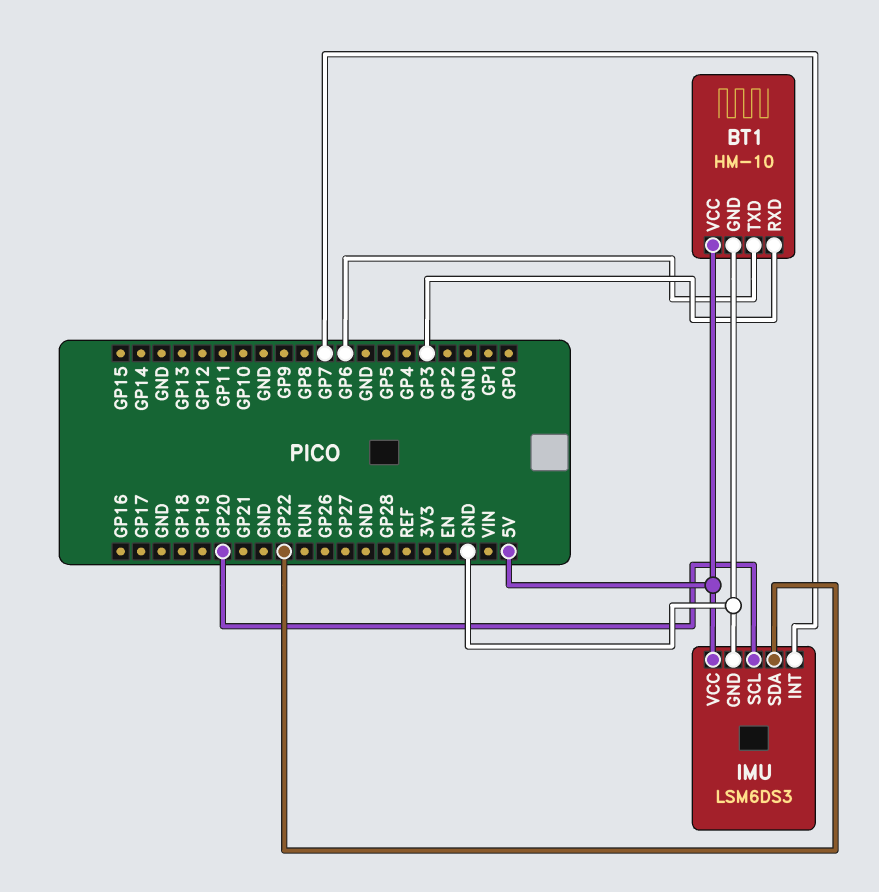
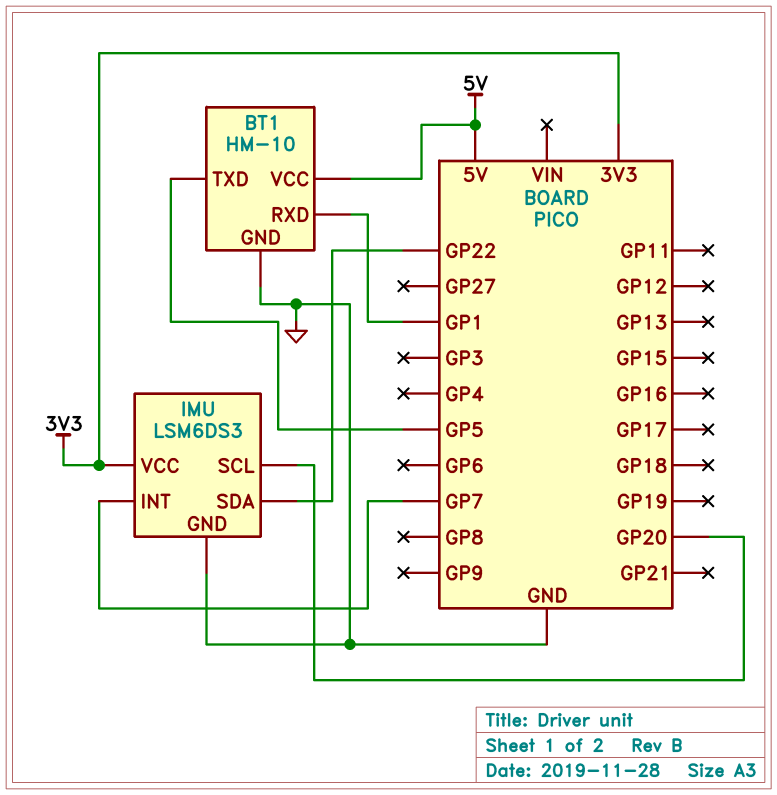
BT1 pin RXD: GP3 -> GP1
BT1 pin TXD: GP6 -> GP5
IMU pin VCC: 5V -> 3V3

